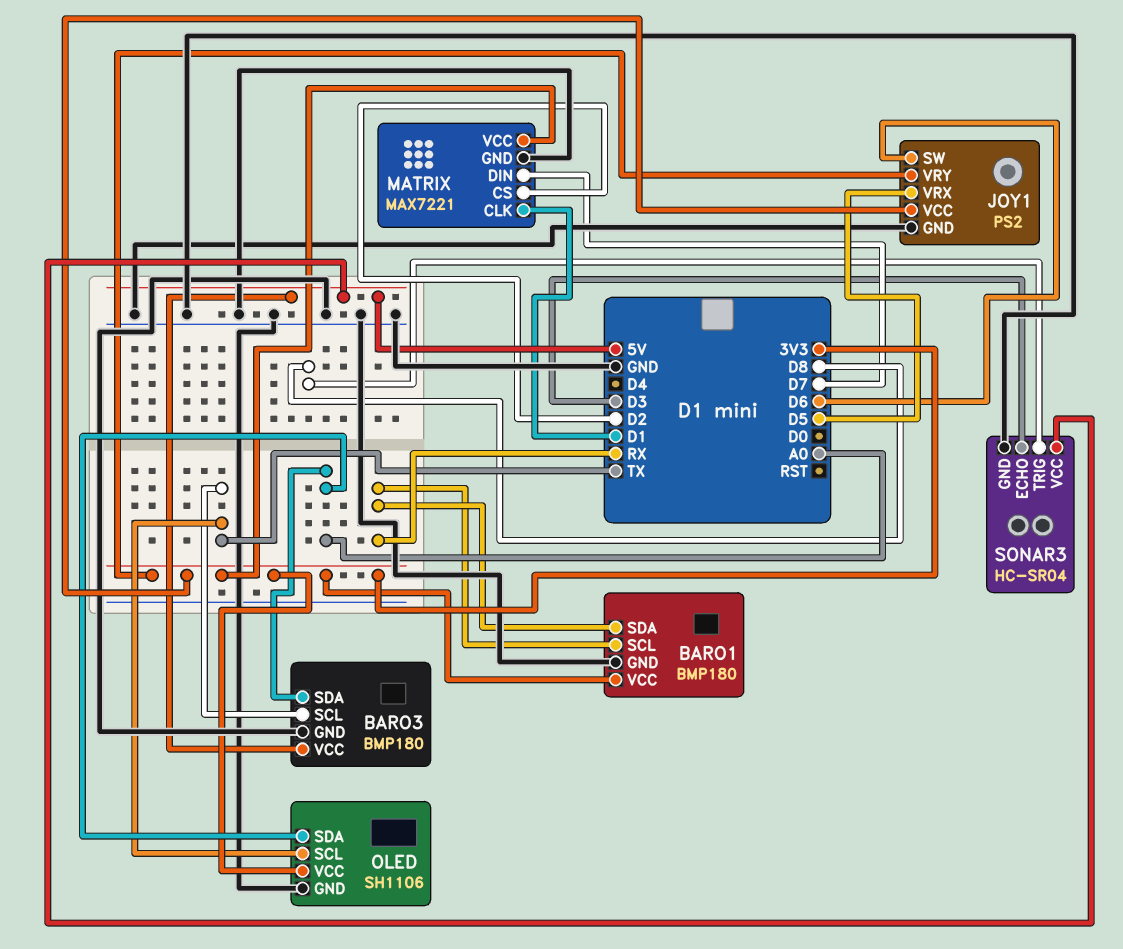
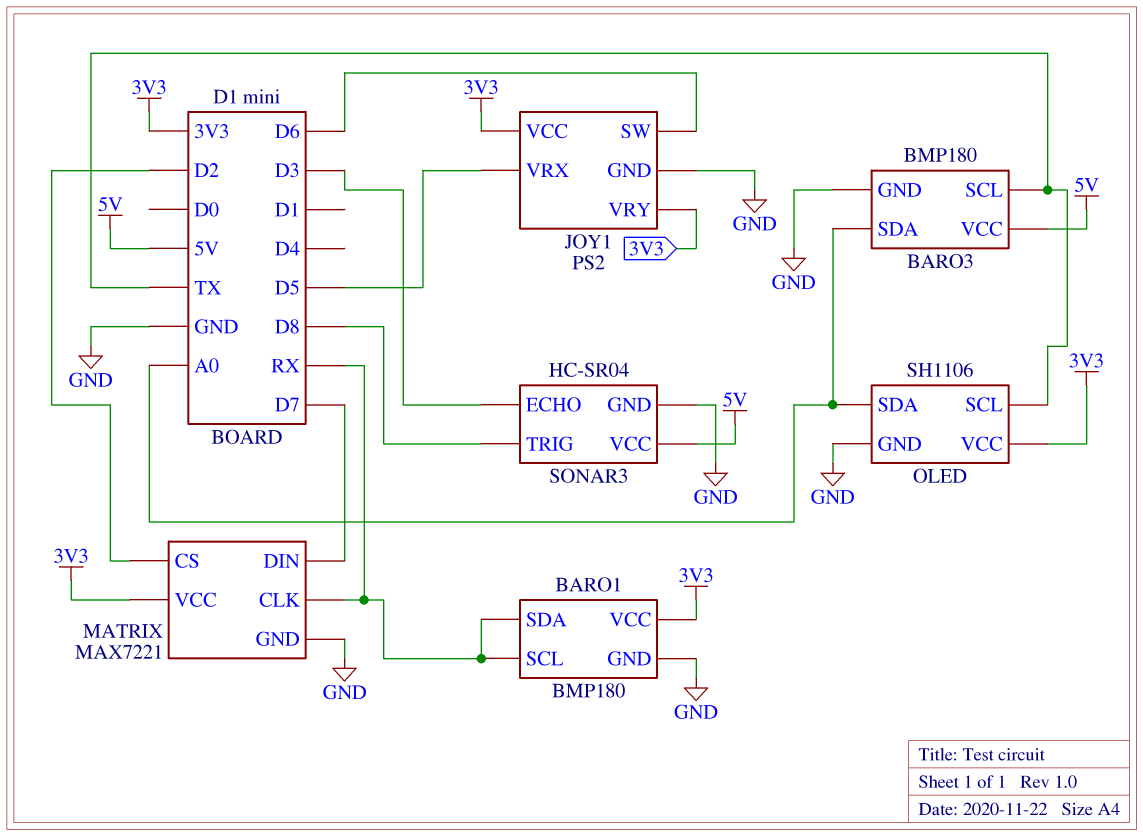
MATRIX pin CLK: D1 -> RX

